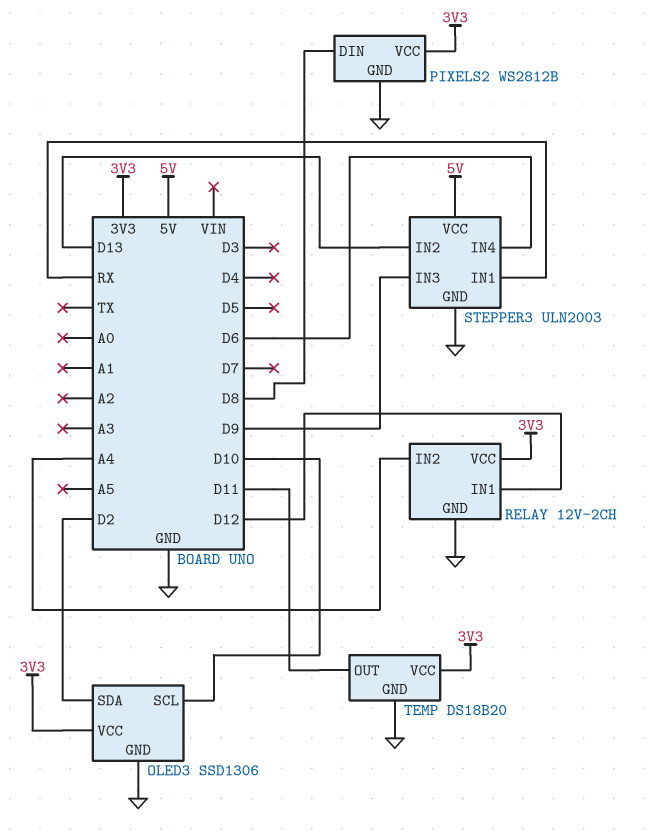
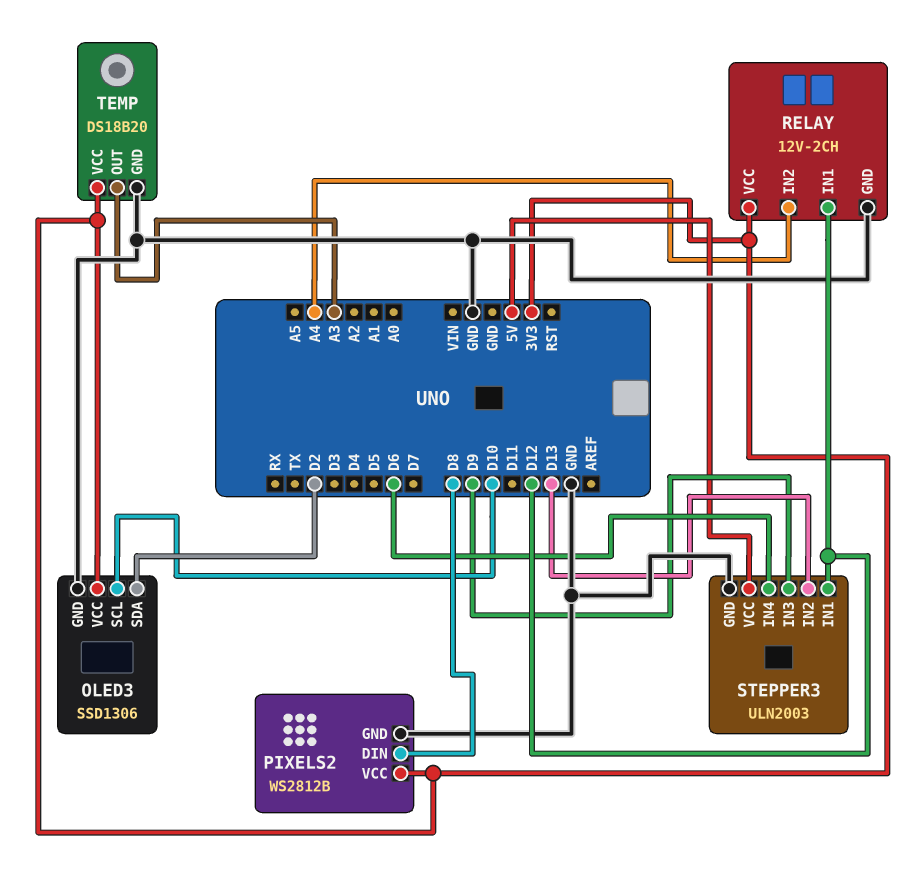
STEPPER3 pin IN1: RX -> D12
TEMP pin OUT: D11 -> A3

